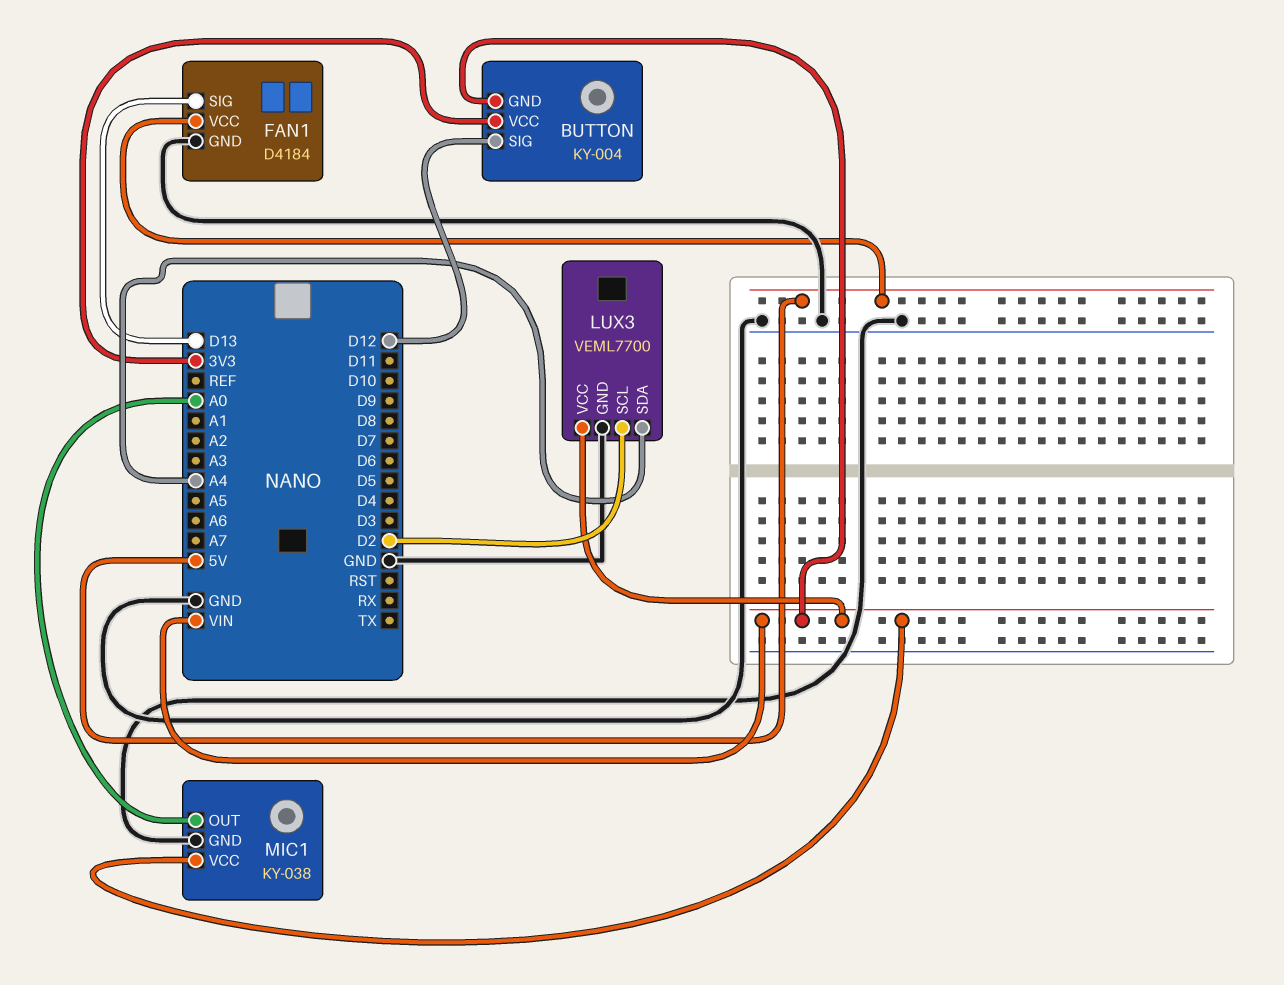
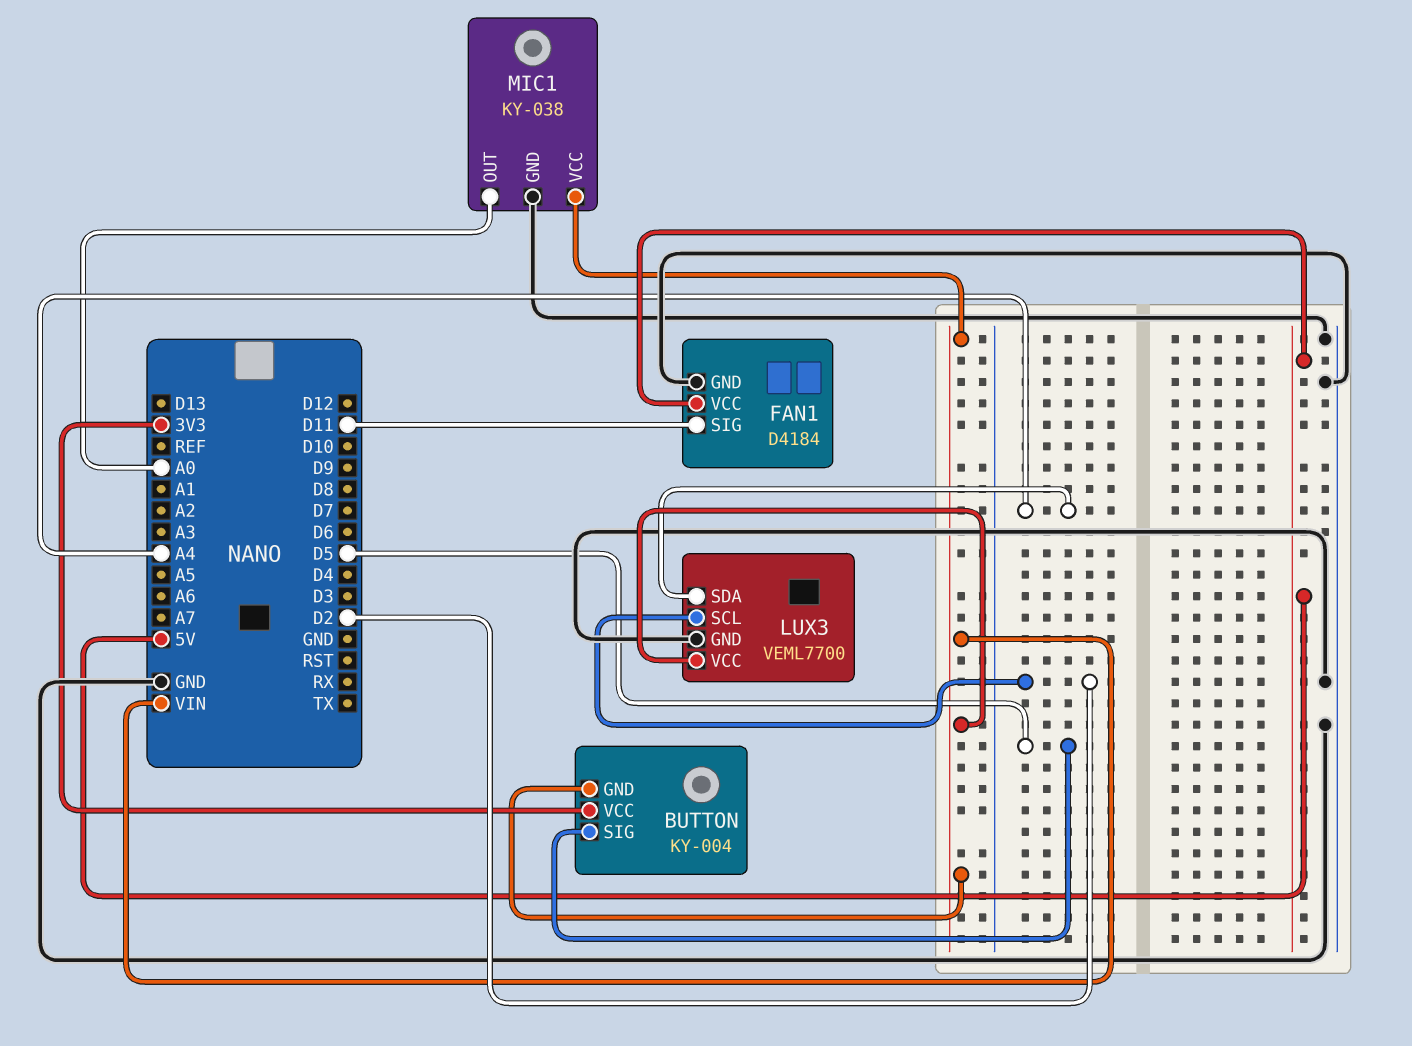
BUTTON pin SIG: D12 -> D5
FAN1 pin SIG: D13 -> D11

